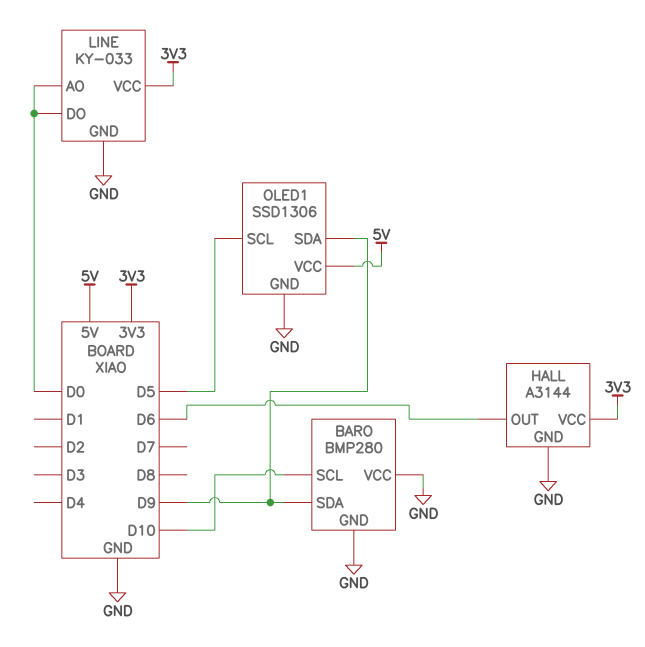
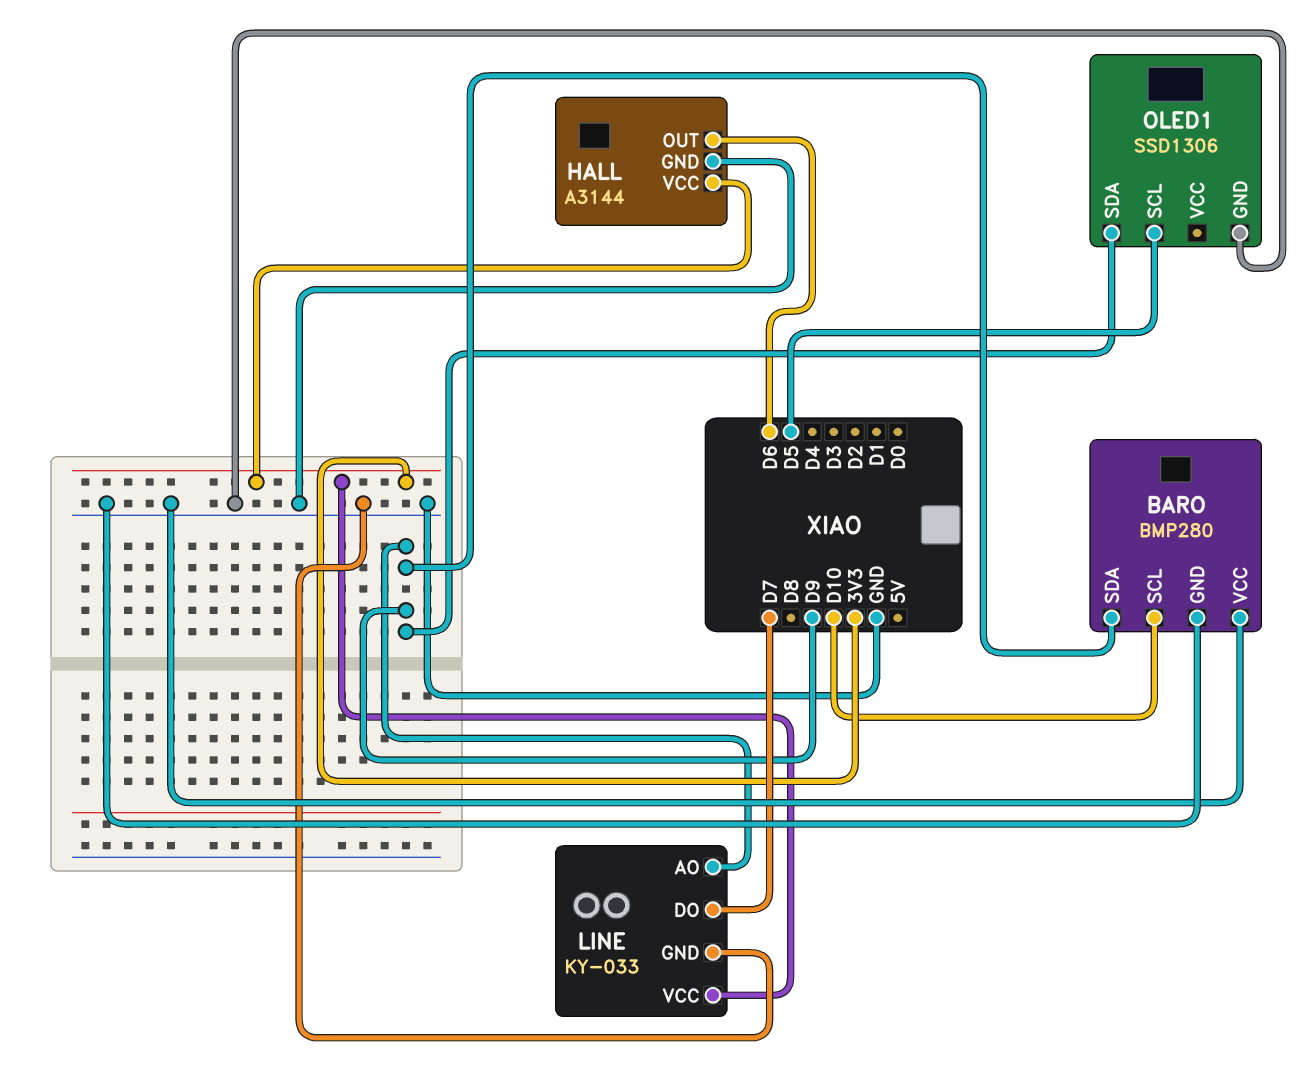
LINE pin AO: D0 -> D9
LINE pin DO: D0 -> D7
OLED1 pin VCC: 5V -> none

